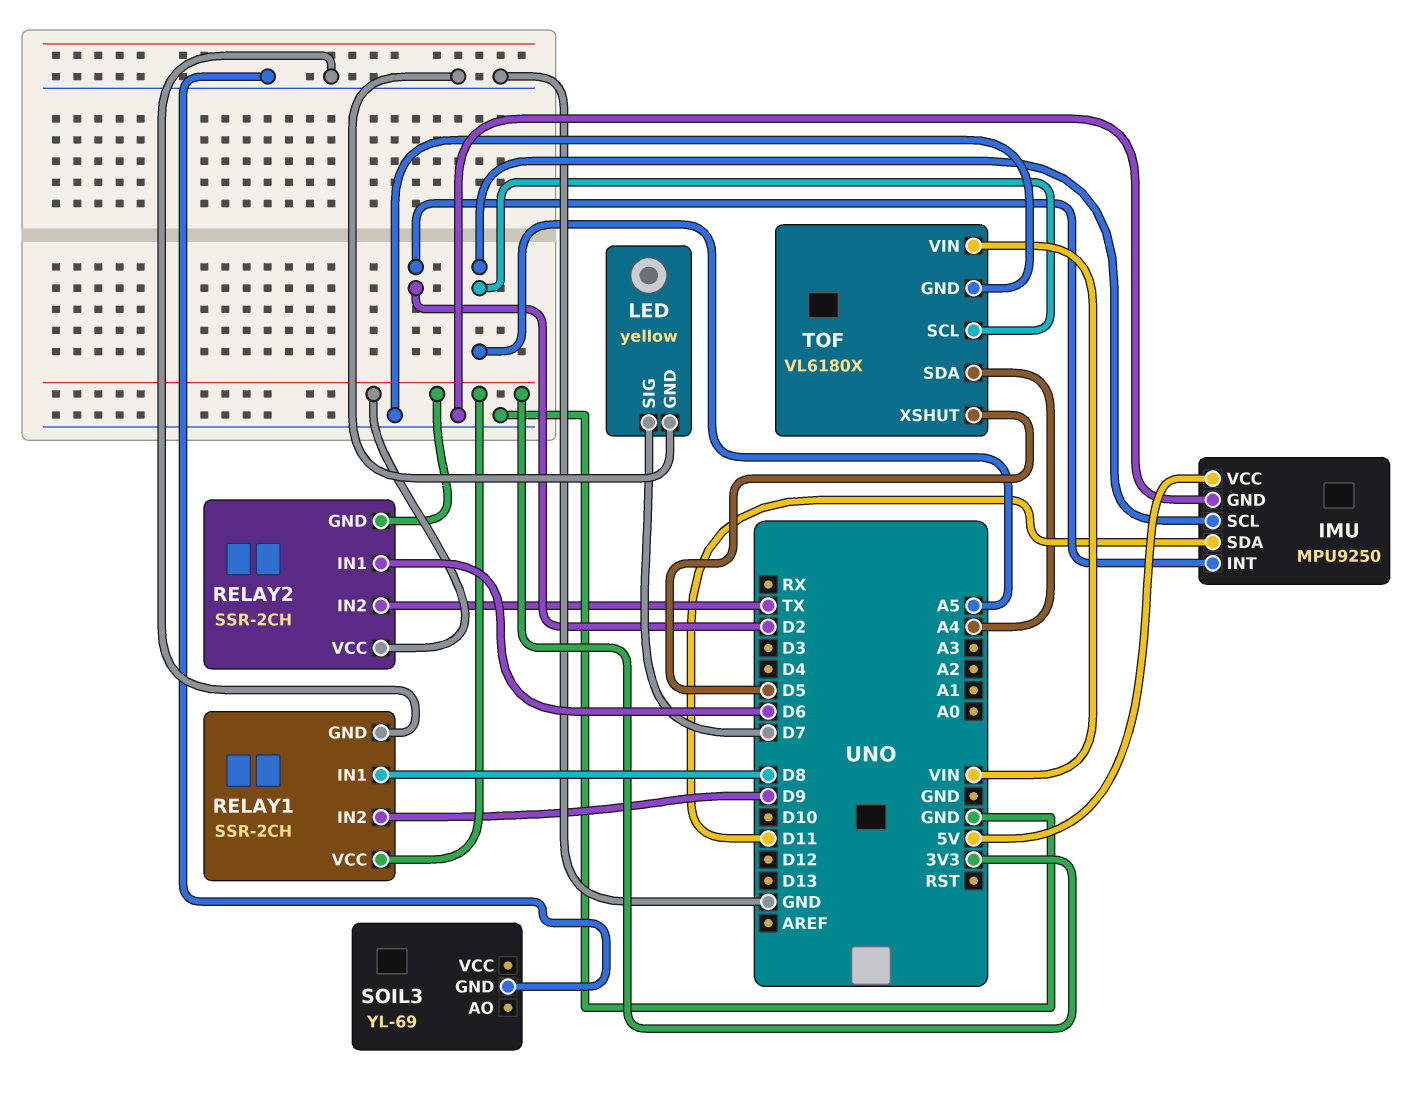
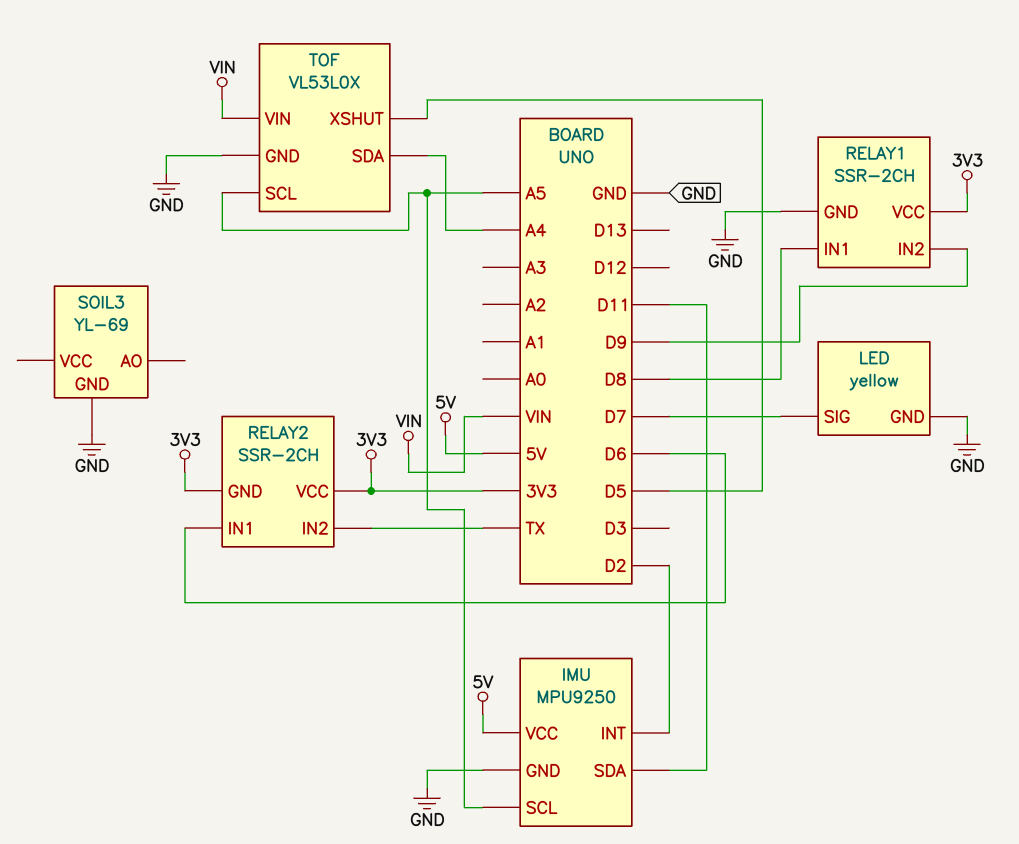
TOF: VL6180X -> VL53L0X

